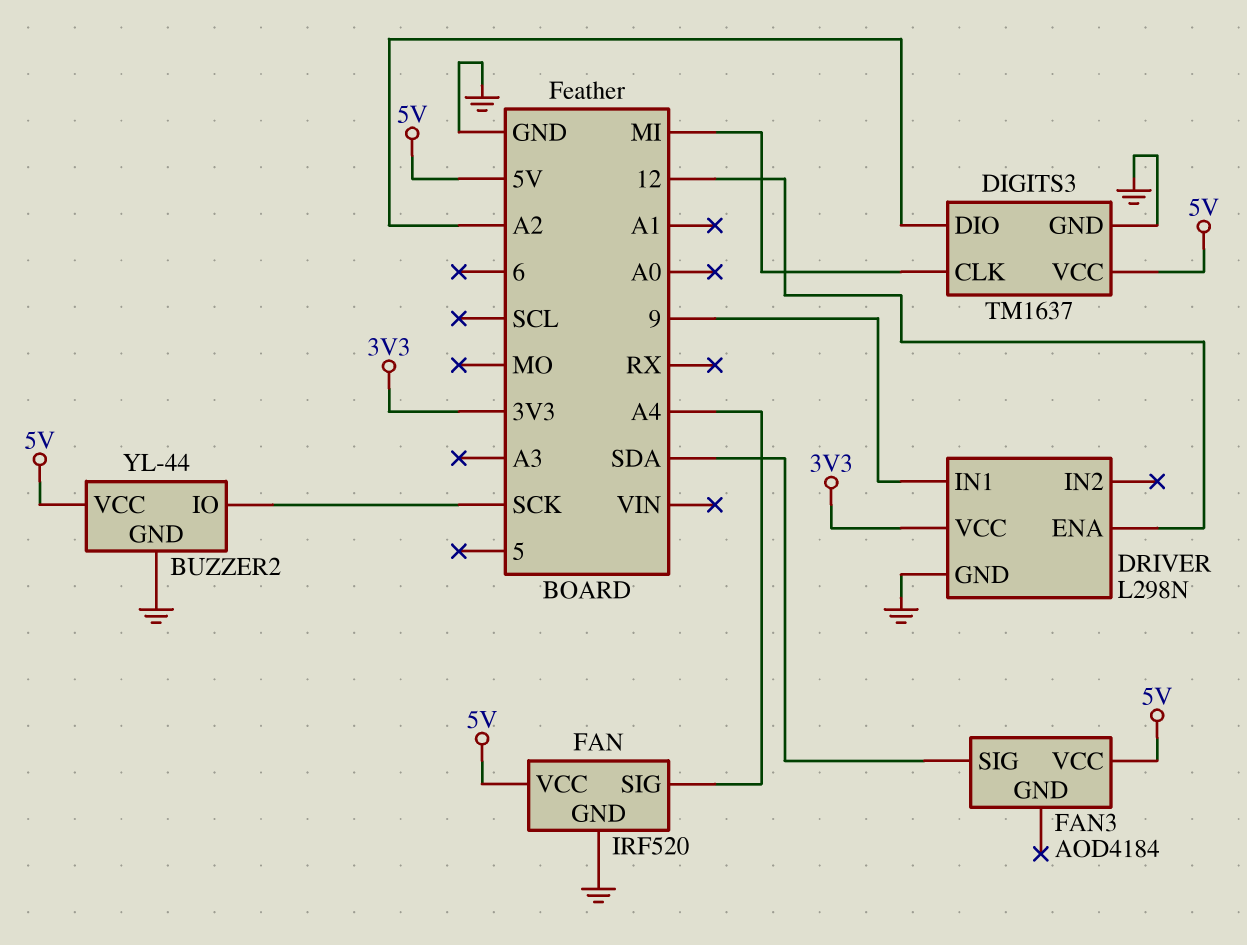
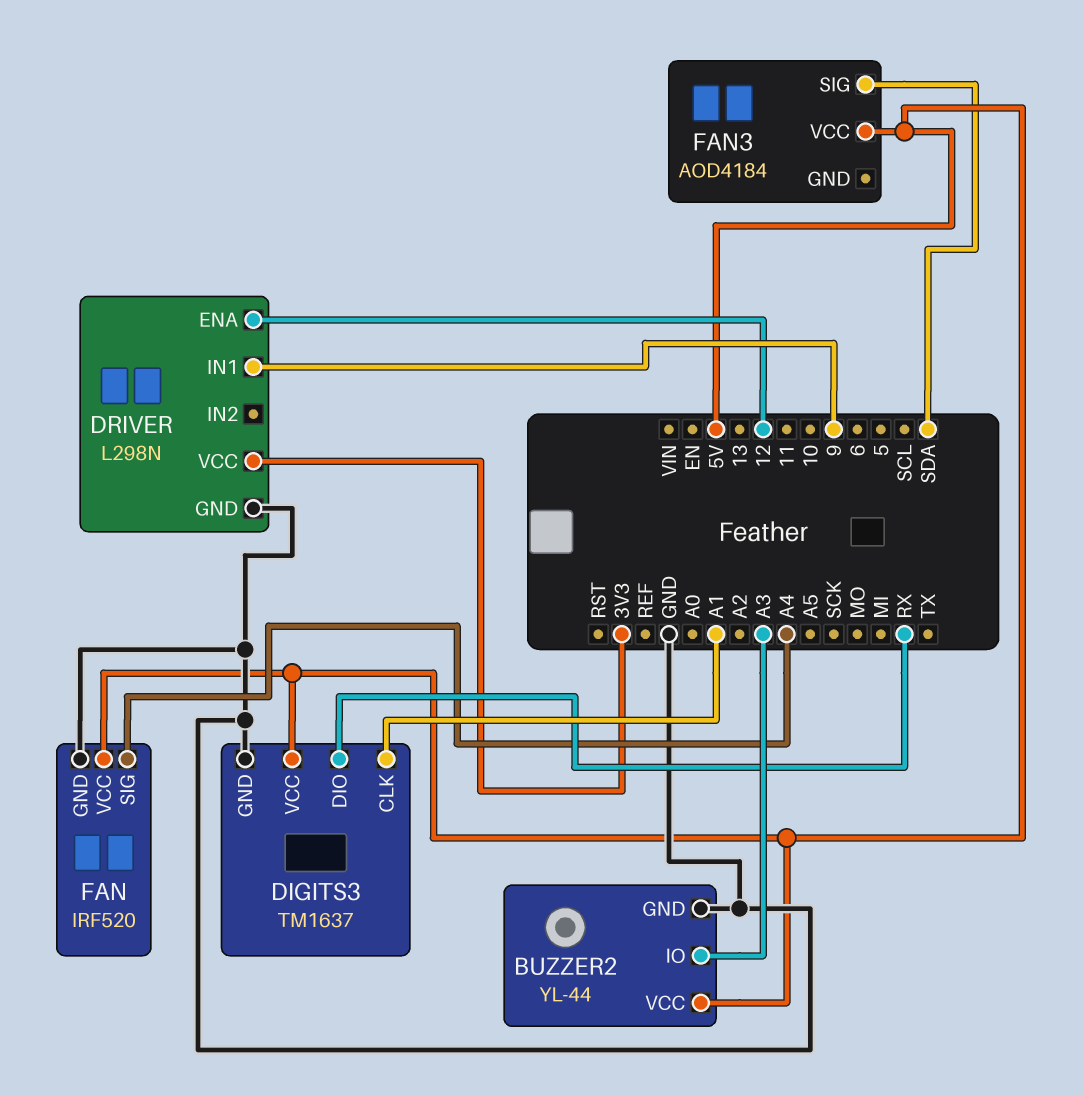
BUZZER2 pin IO: SCK -> A3
DIGITS3 pin CLK: MI -> A1
DIGITS3 pin DIO: A2 -> RX

